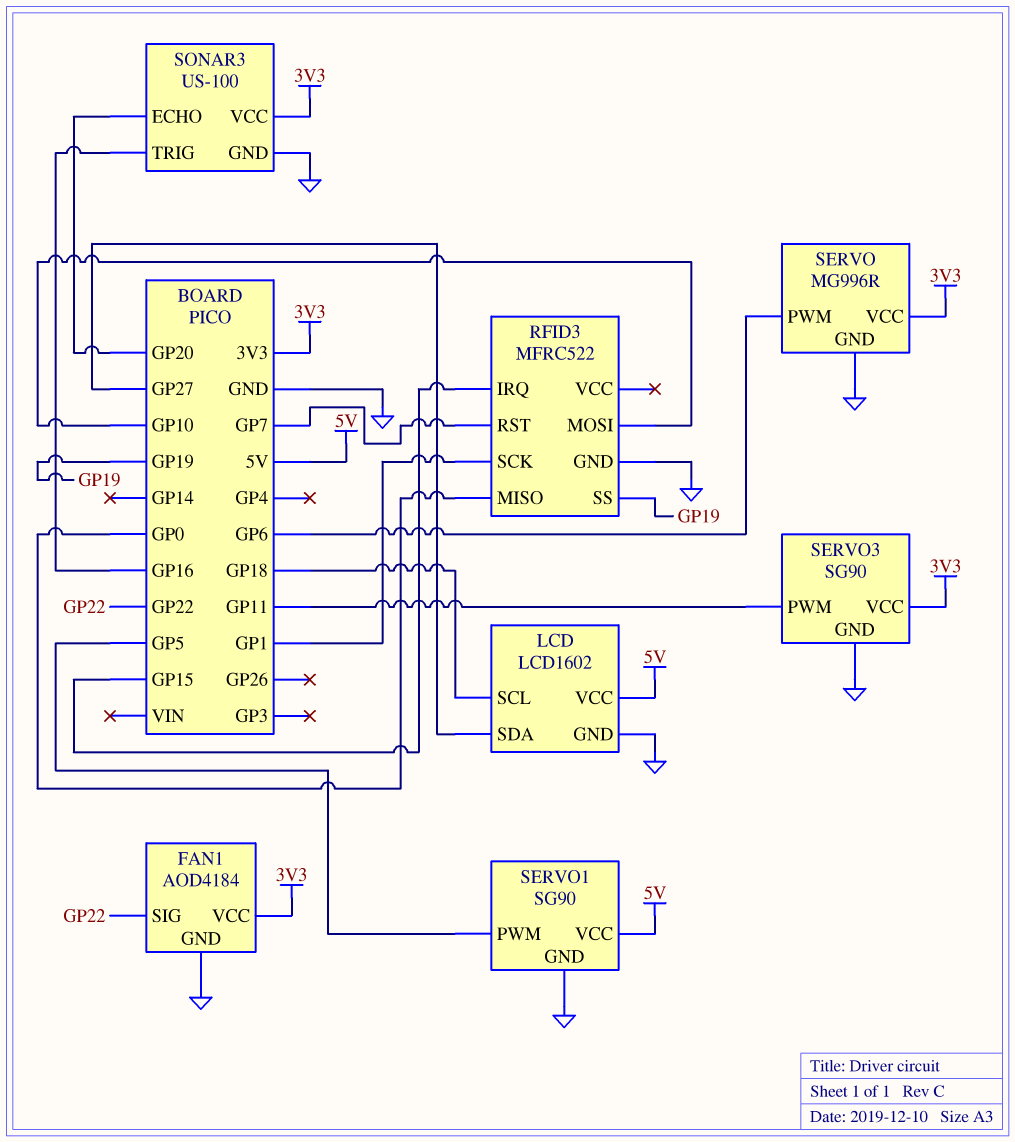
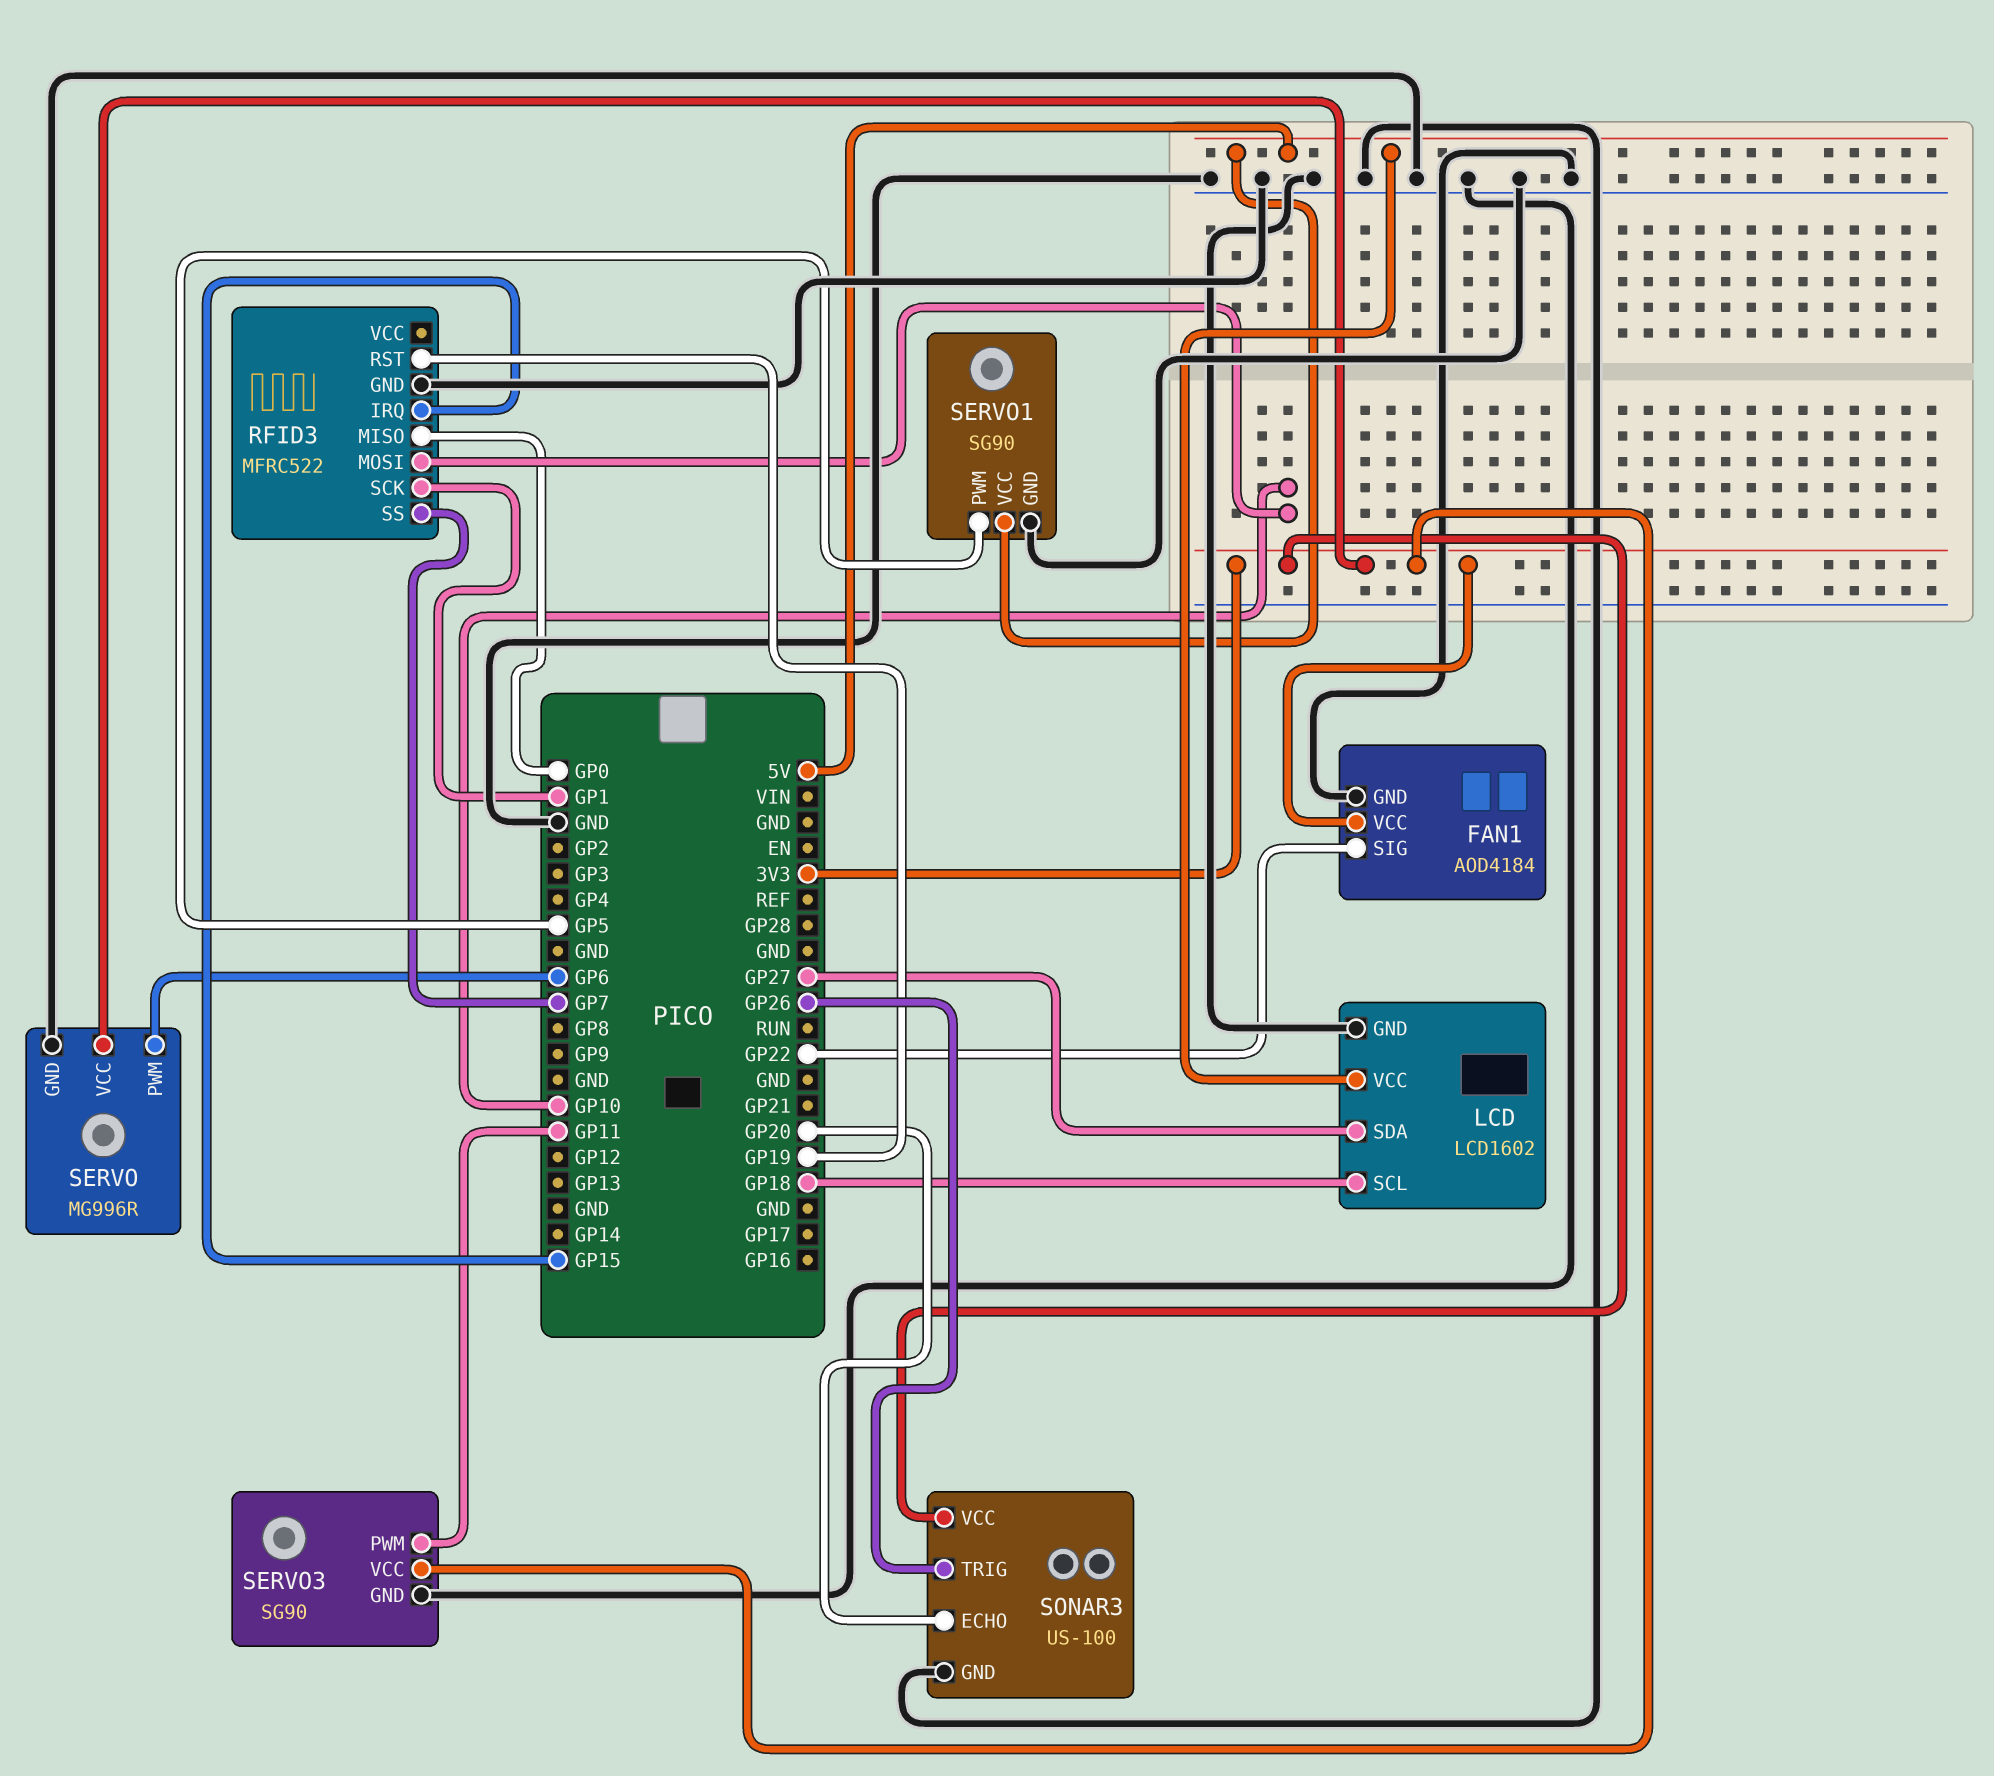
RFID3 pin RST: GP7 -> GP19
RFID3 pin SS: GP19 -> GP7
SONAR3 pin TRIG: GP16 -> GP26

